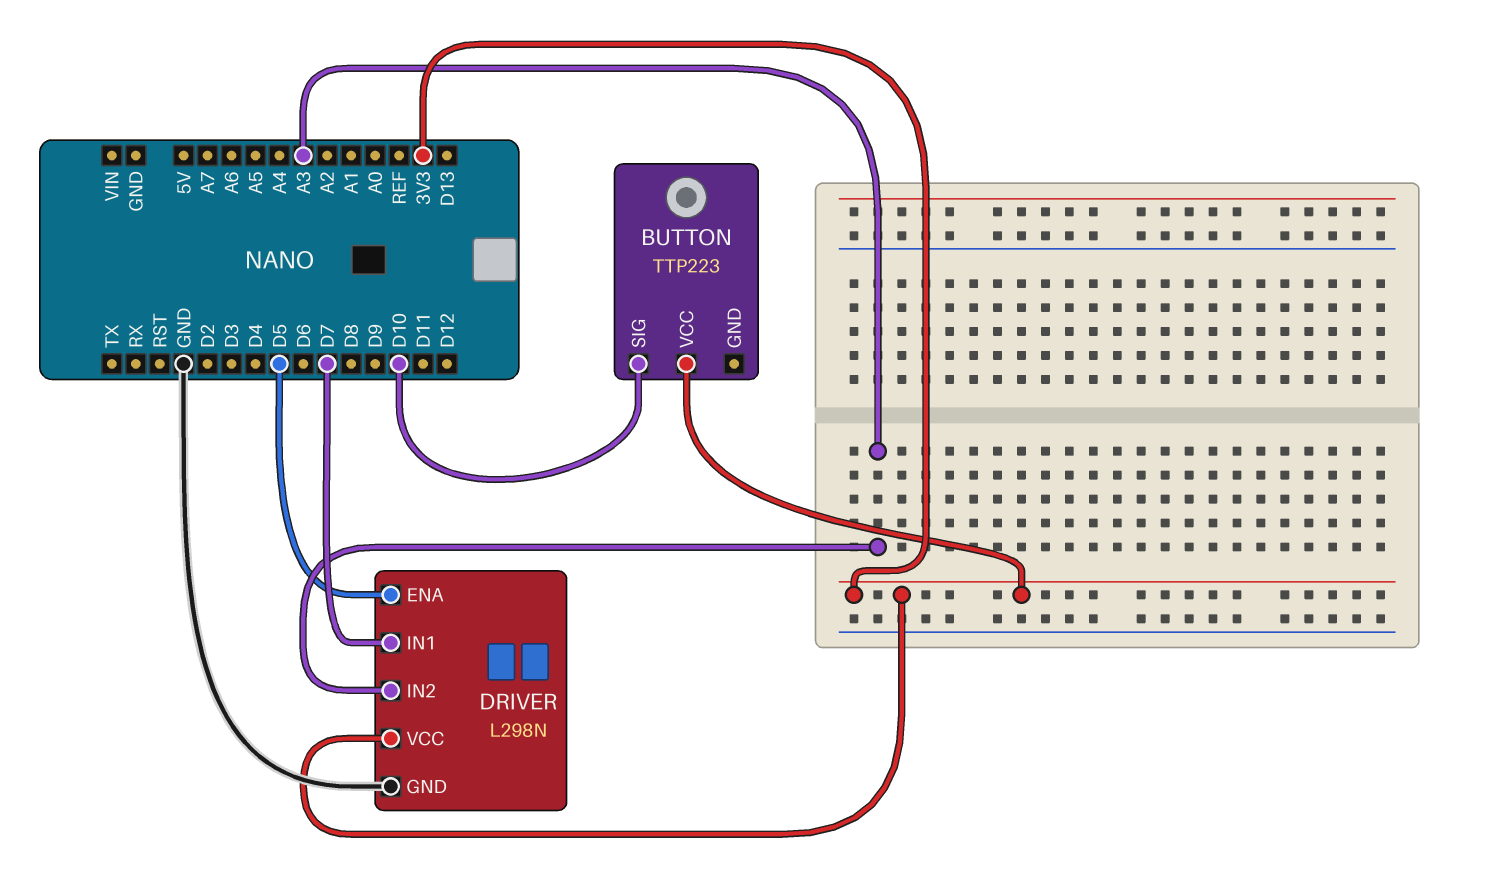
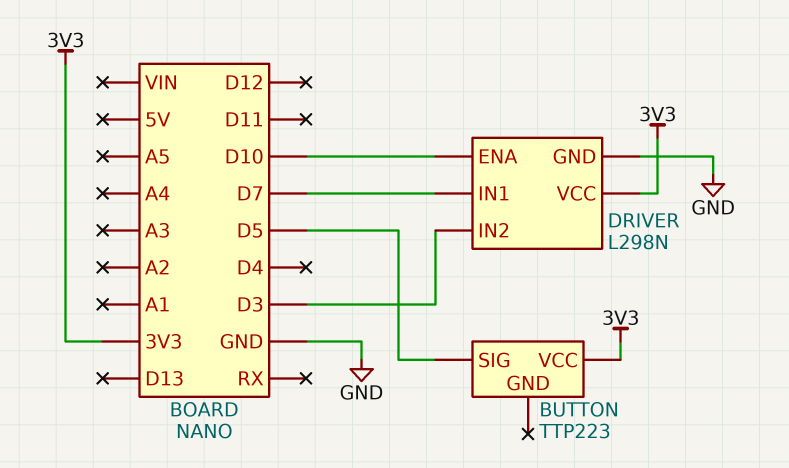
BUTTON pin SIG: D10 -> D5
DRIVER pin ENA: D5 -> D10
DRIVER pin IN2: A3 -> D3

